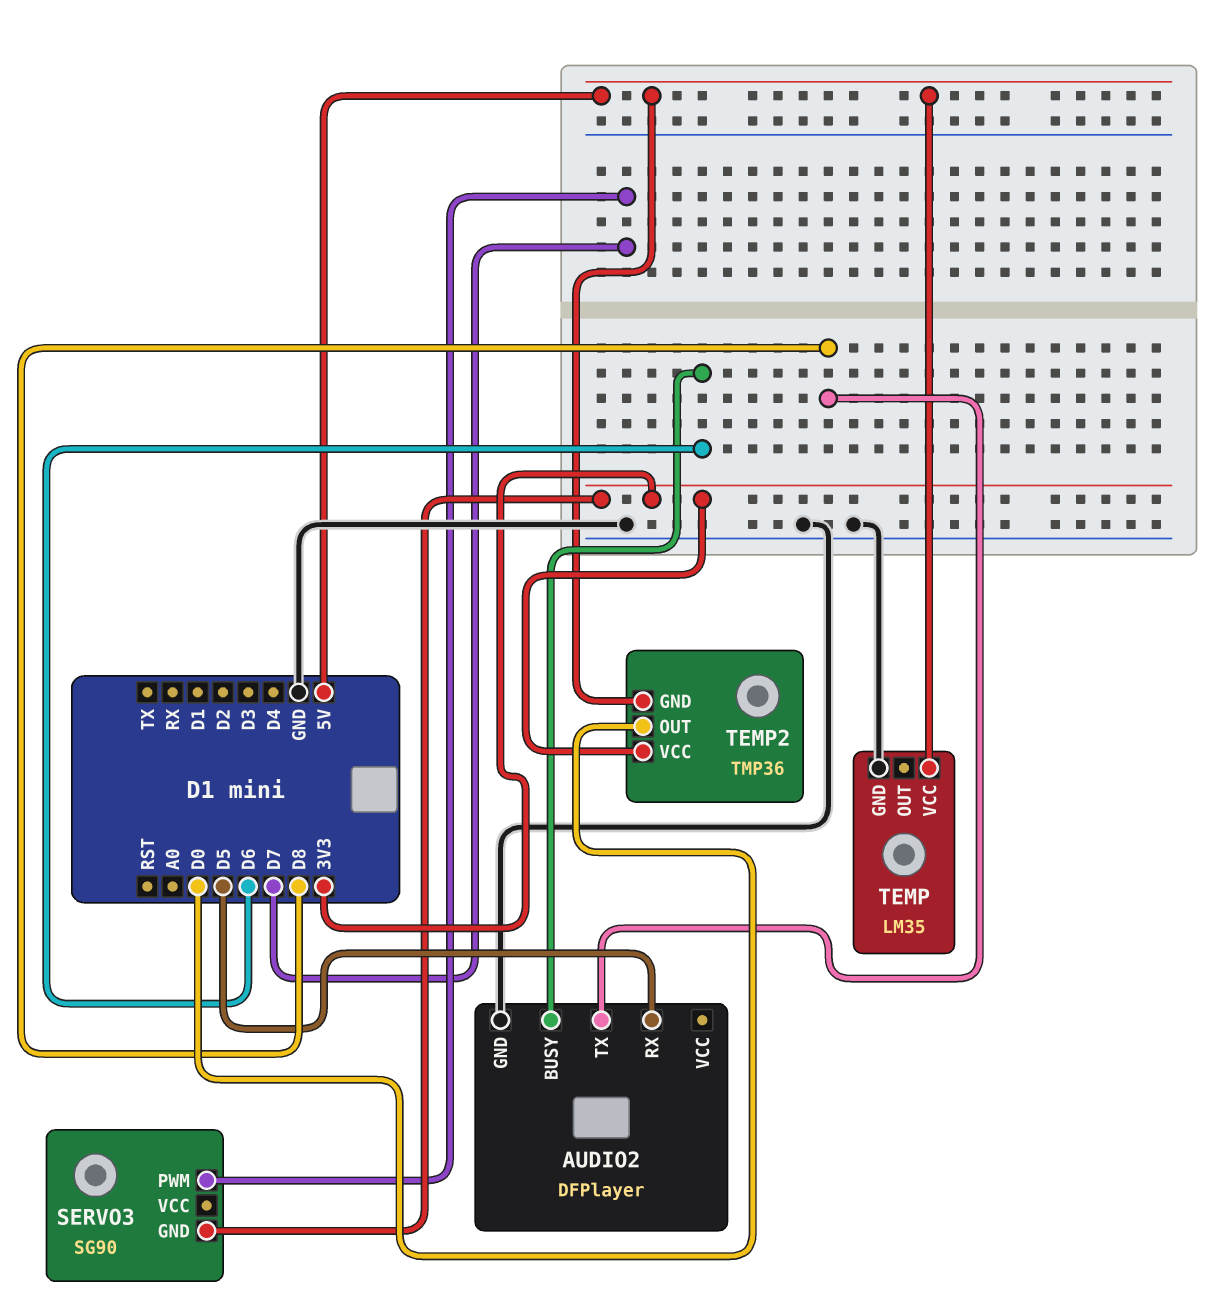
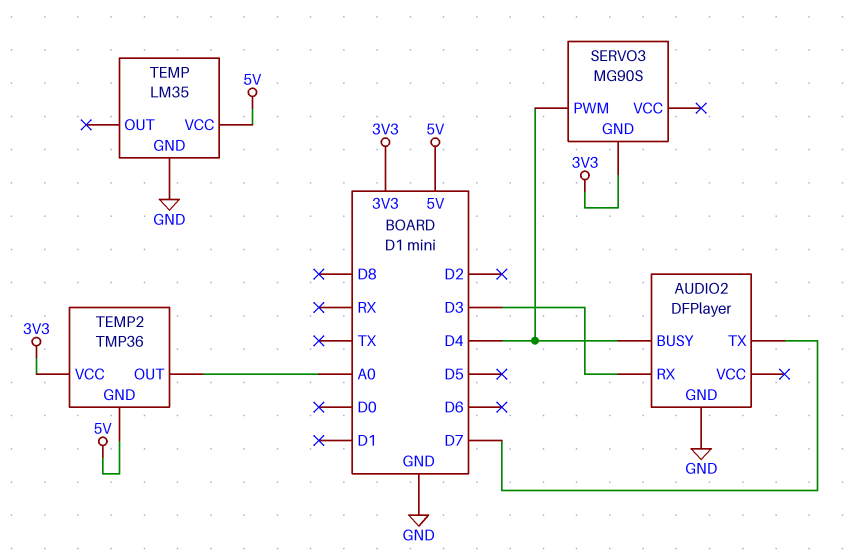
AUDIO2 pin BUSY: D6 -> D4
AUDIO2 pin RX: D5 -> D3
AUDIO2 pin TX: D8 -> D7
SERVO3: SG90 -> MG90S
SERVO3 pin PWM: D7 -> D4
TEMP2 pin OUT: D0 -> A0

